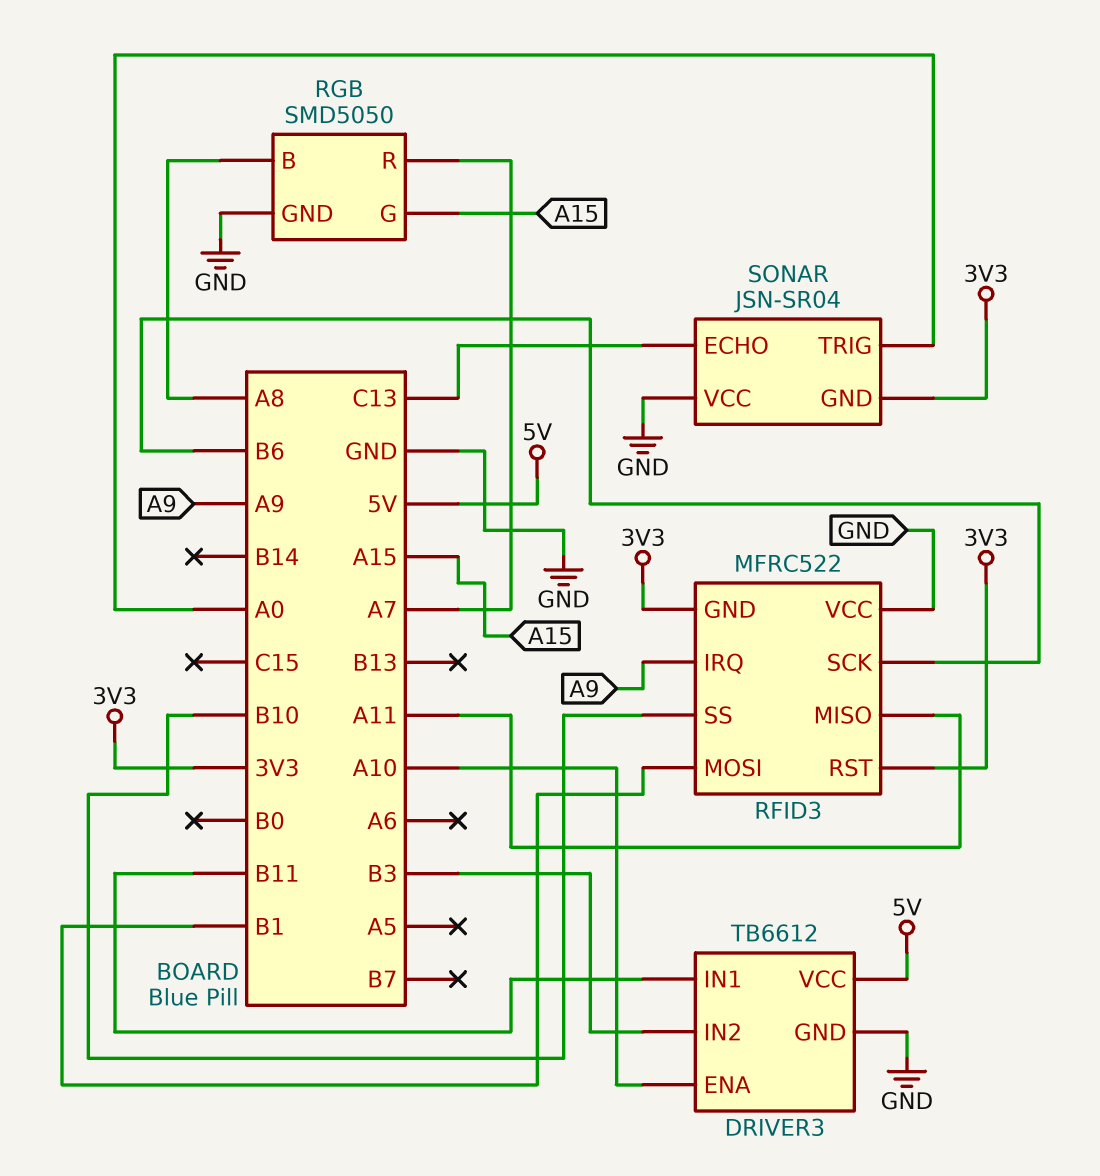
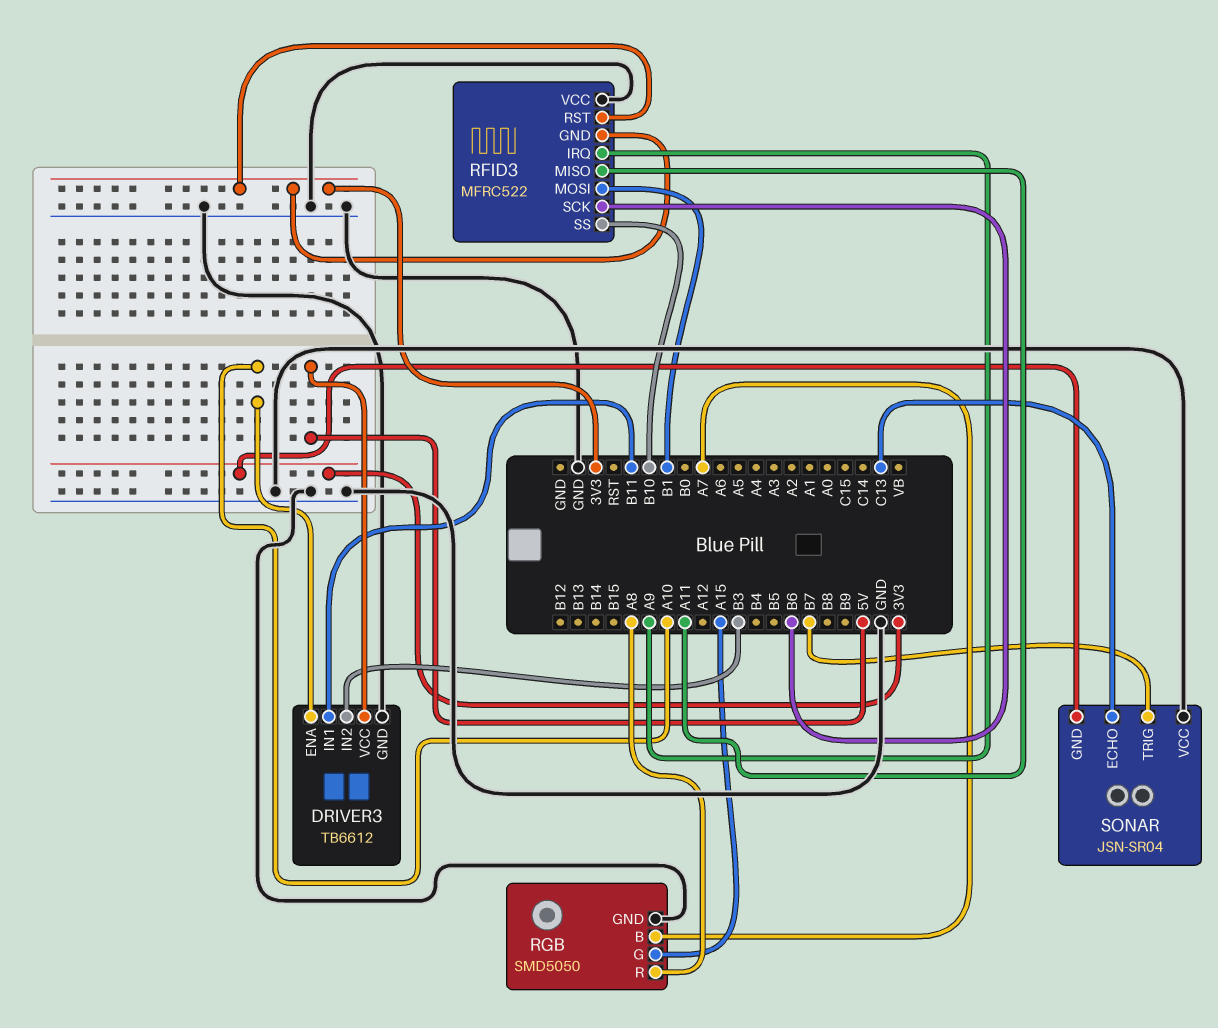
RGB pin B: A8 -> A7
RGB pin R: A7 -> A8
SONAR pin TRIG: A0 -> B7

